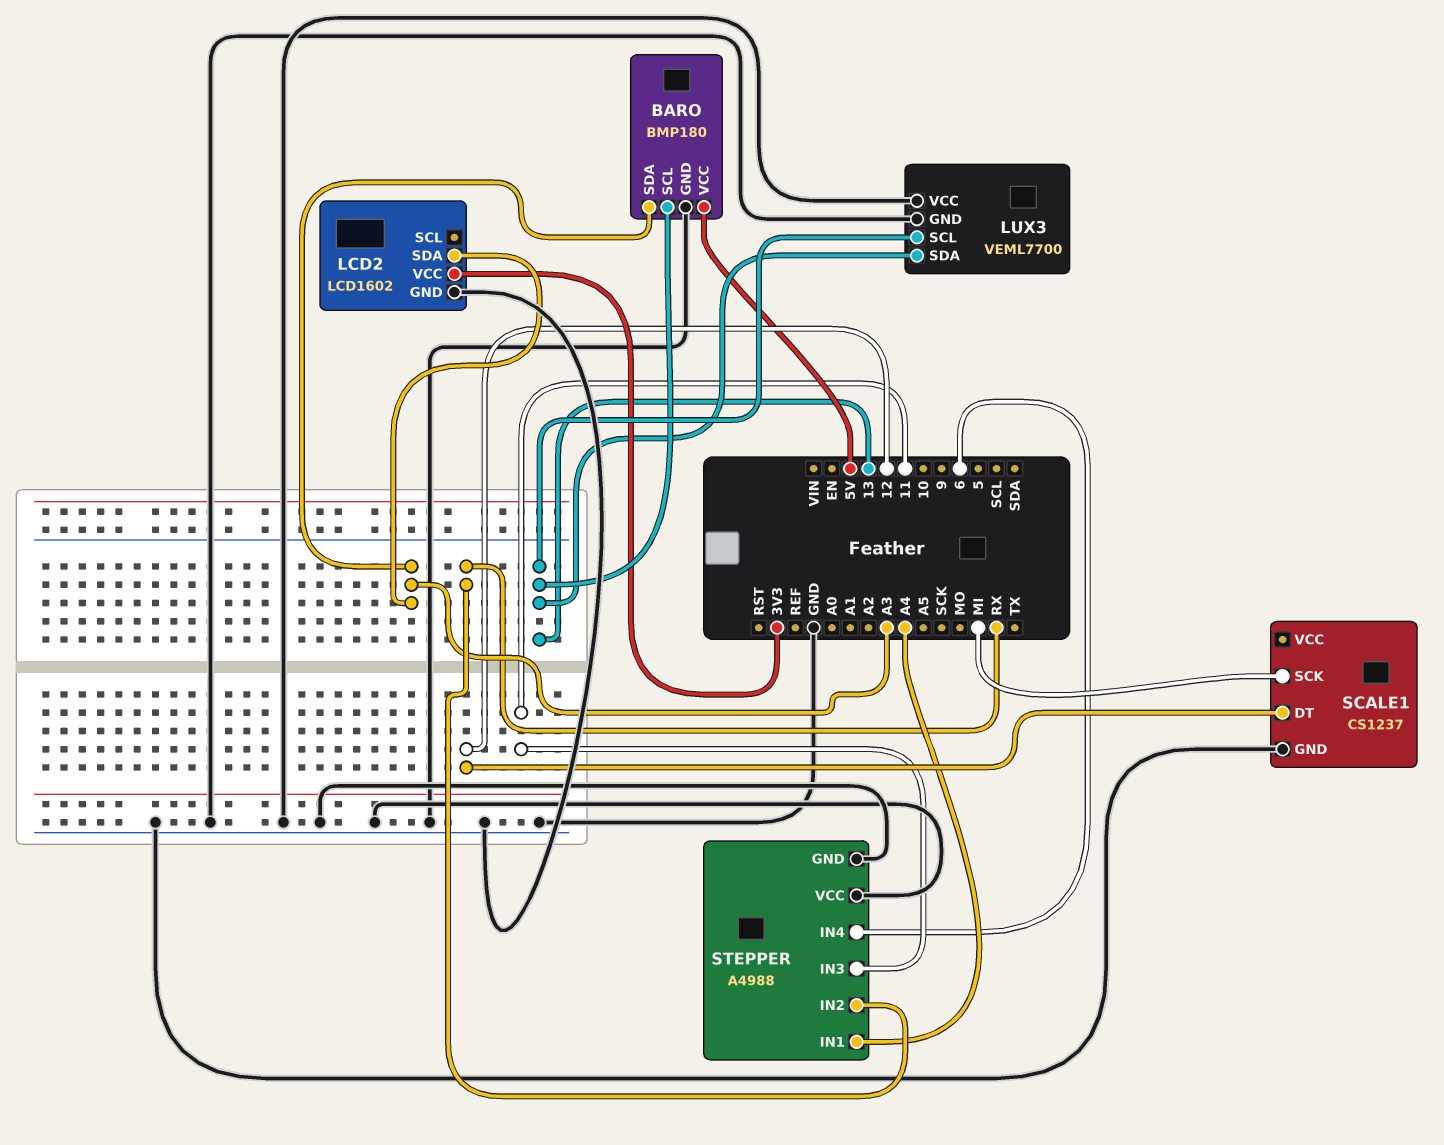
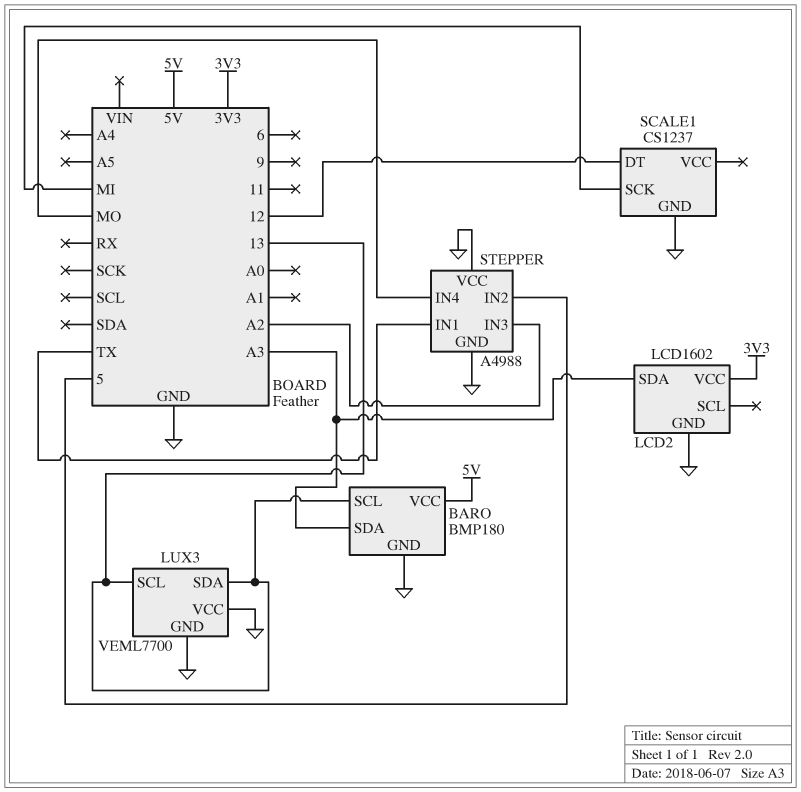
STEPPER pin IN1: A4 -> TX
STEPPER pin IN2: RX -> 5
STEPPER pin IN3: 11 -> A2
STEPPER pin IN4: 6 -> MO

